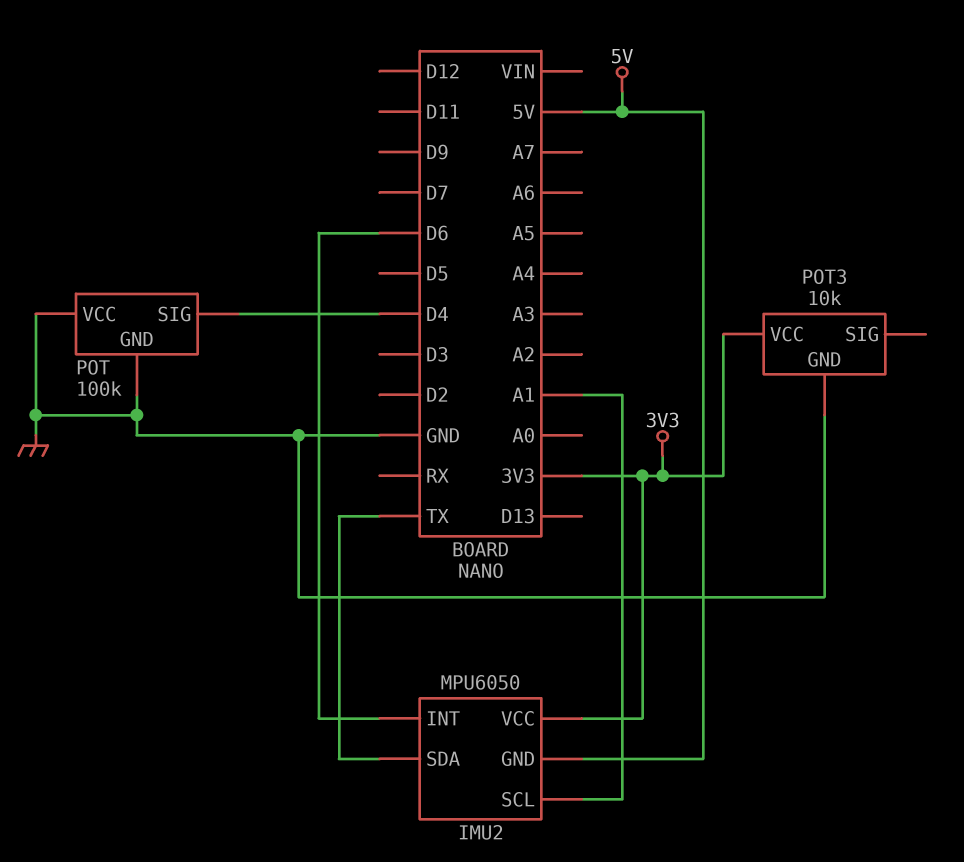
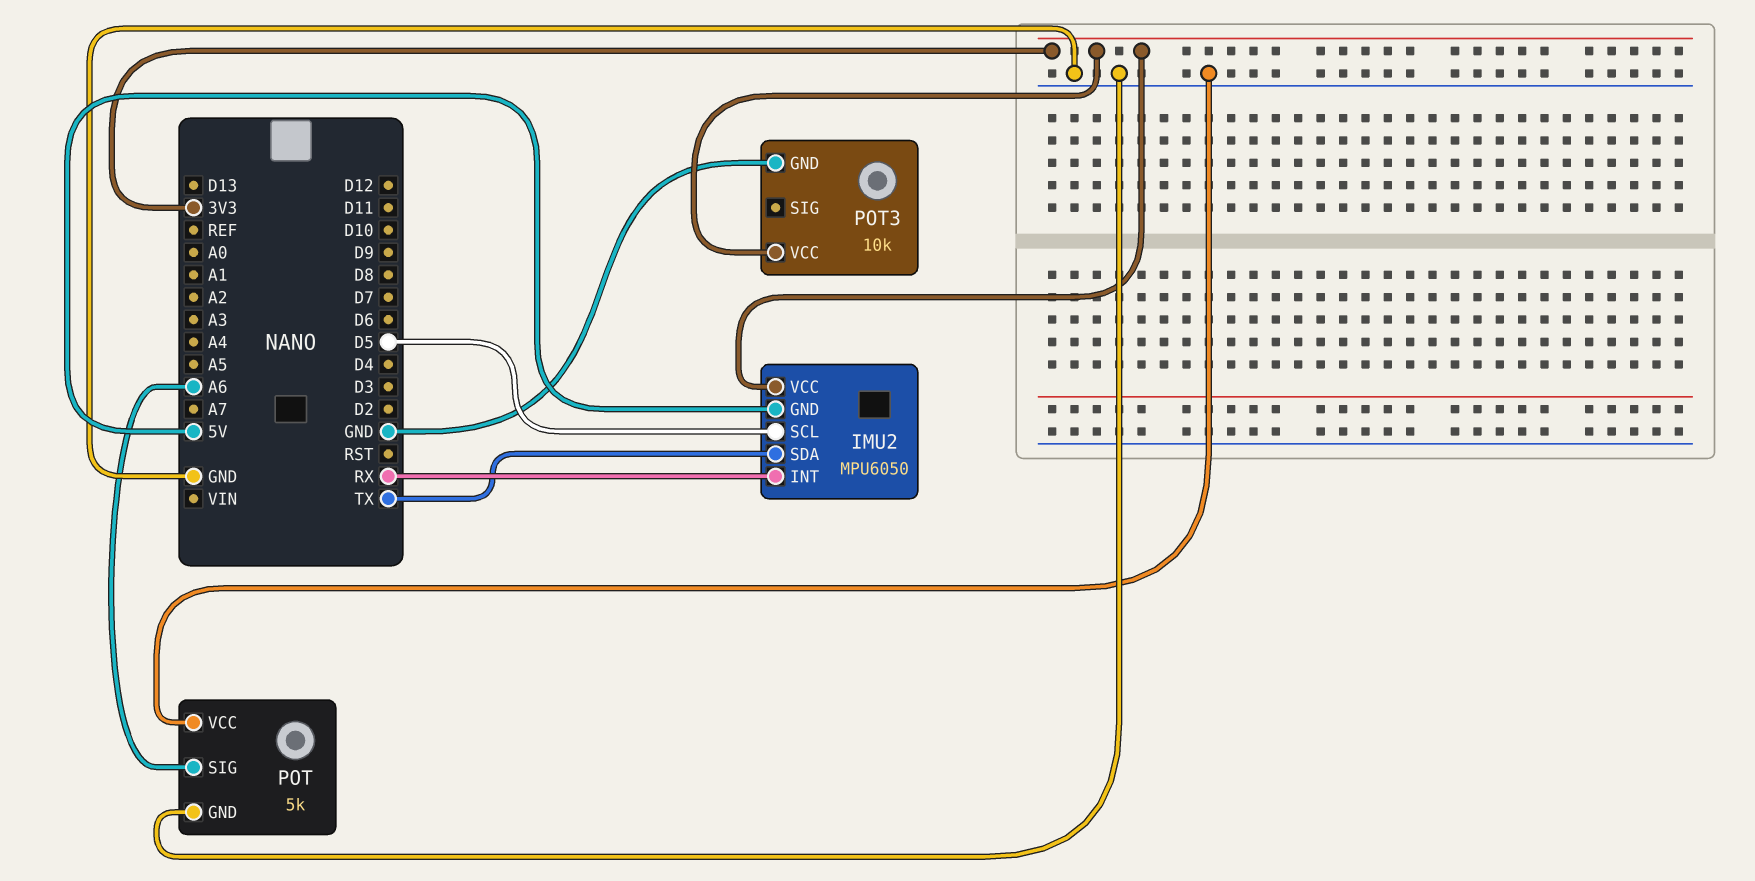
IMU2 pin INT: D6 -> RX
IMU2 pin SCL: A1 -> D5
POT: 100k -> 5k
POT pin SIG: D4 -> A6

